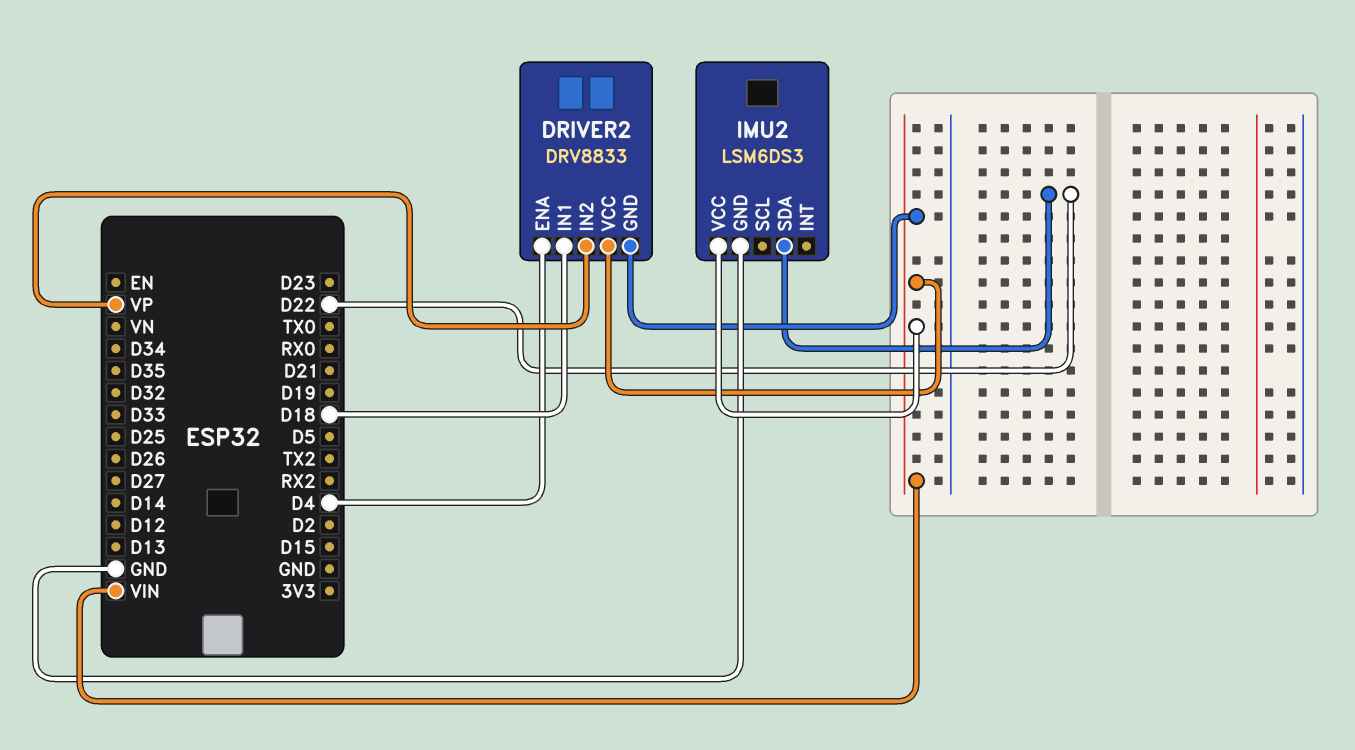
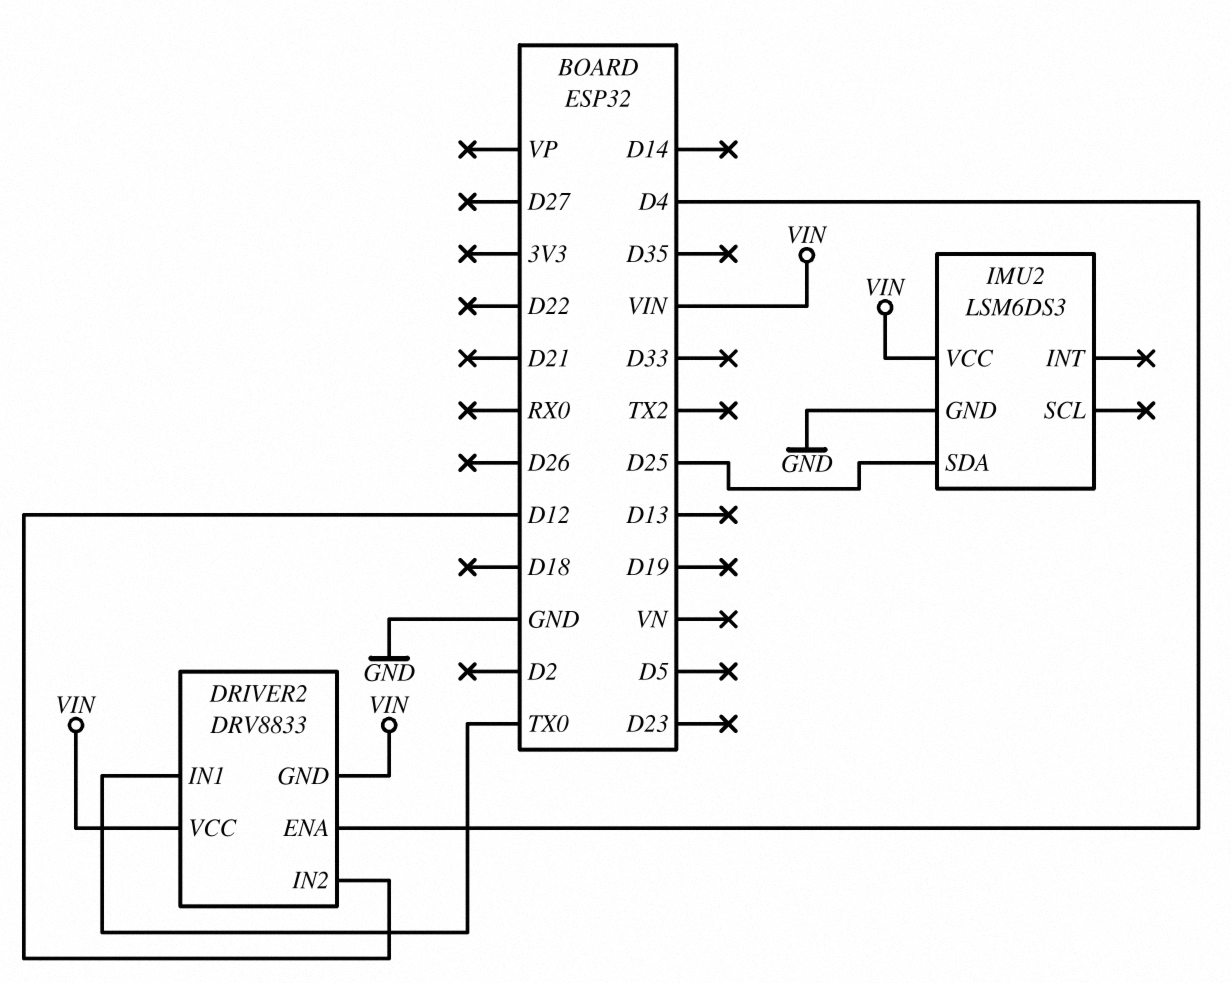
DRIVER2 pin IN1: D18 -> TX0
DRIVER2 pin IN2: VP -> D12
IMU2 pin SDA: D22 -> D25

